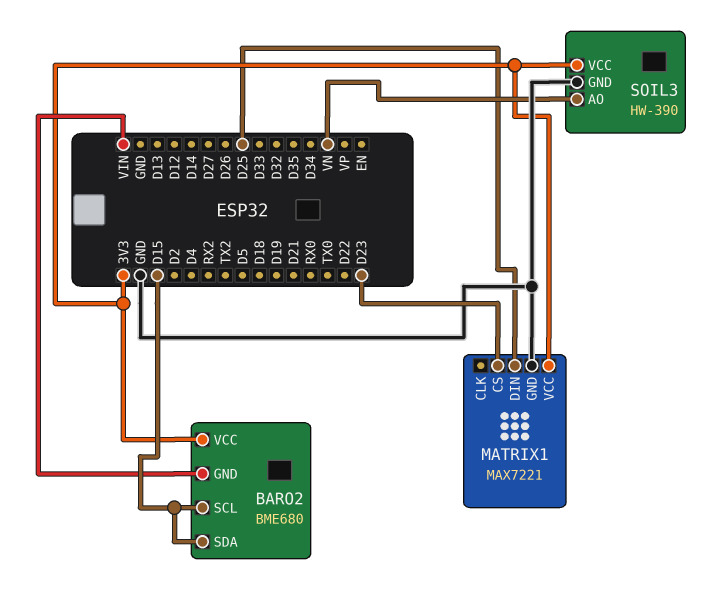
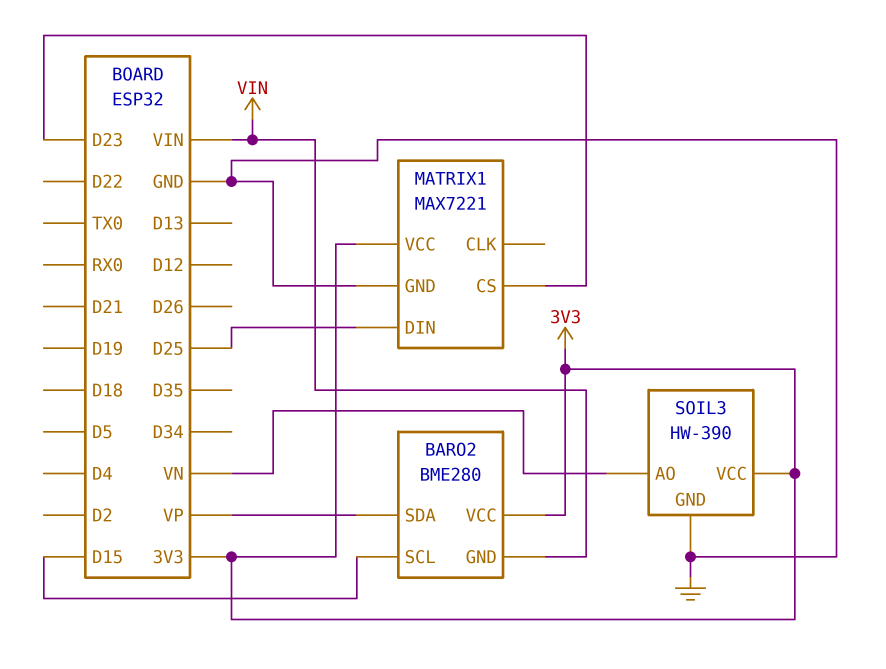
BARO2: BME680 -> BME280
BARO2 pin SDA: D15 -> VP

